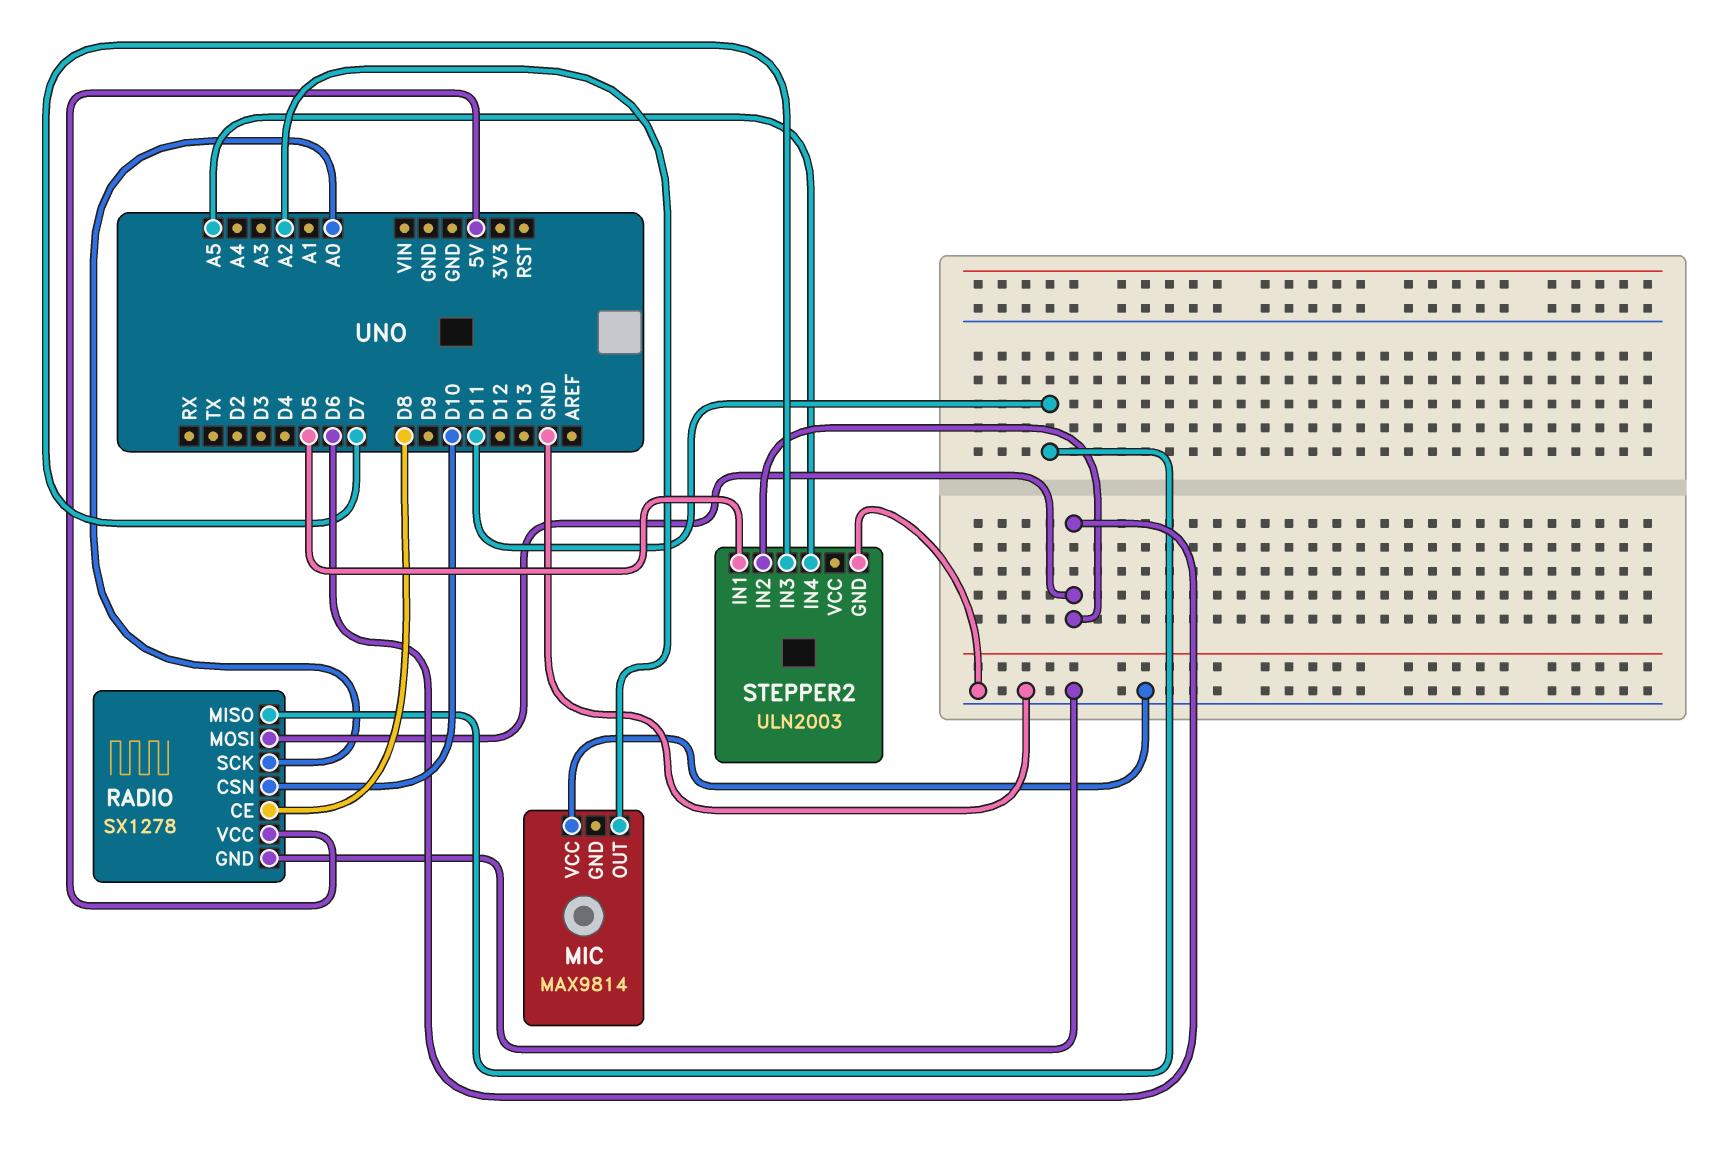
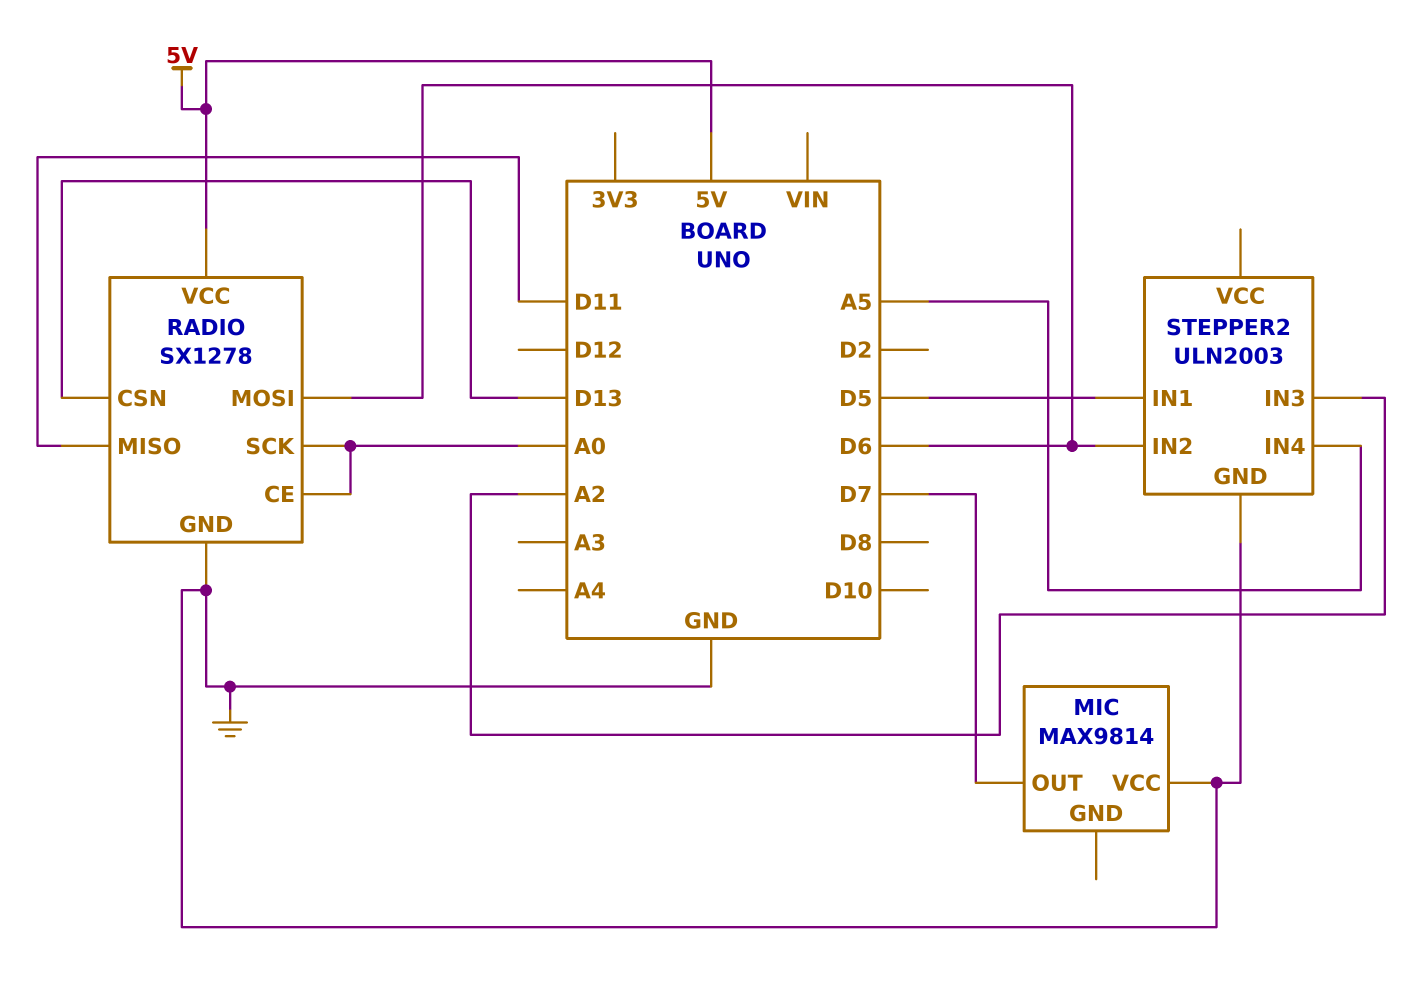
MIC pin OUT: A2 -> D7
RADIO pin CE: D8 -> A0
RADIO pin CSN: D10 -> D13
STEPPER2 pin IN3: D7 -> A2

